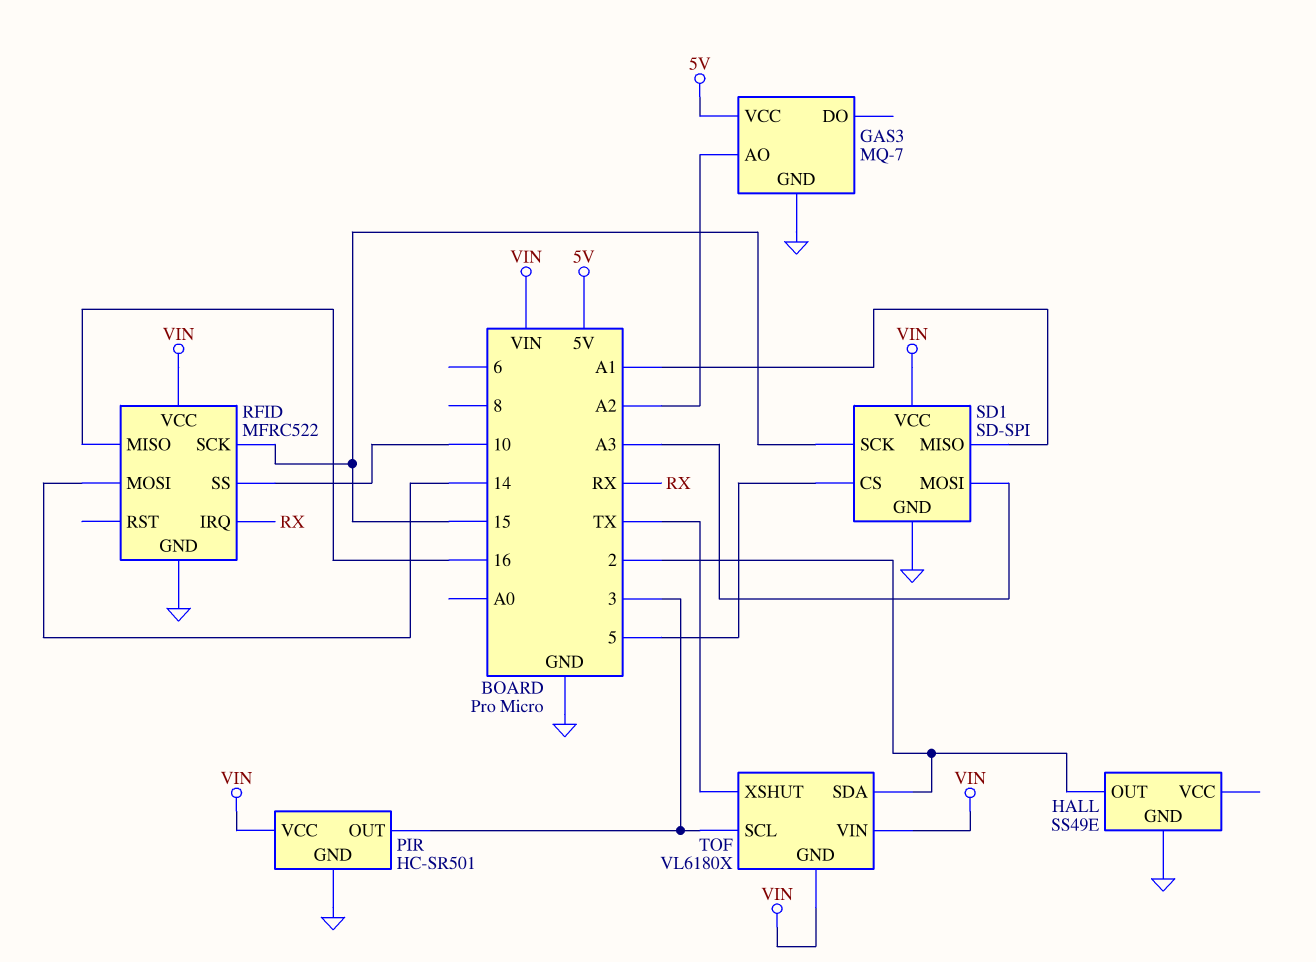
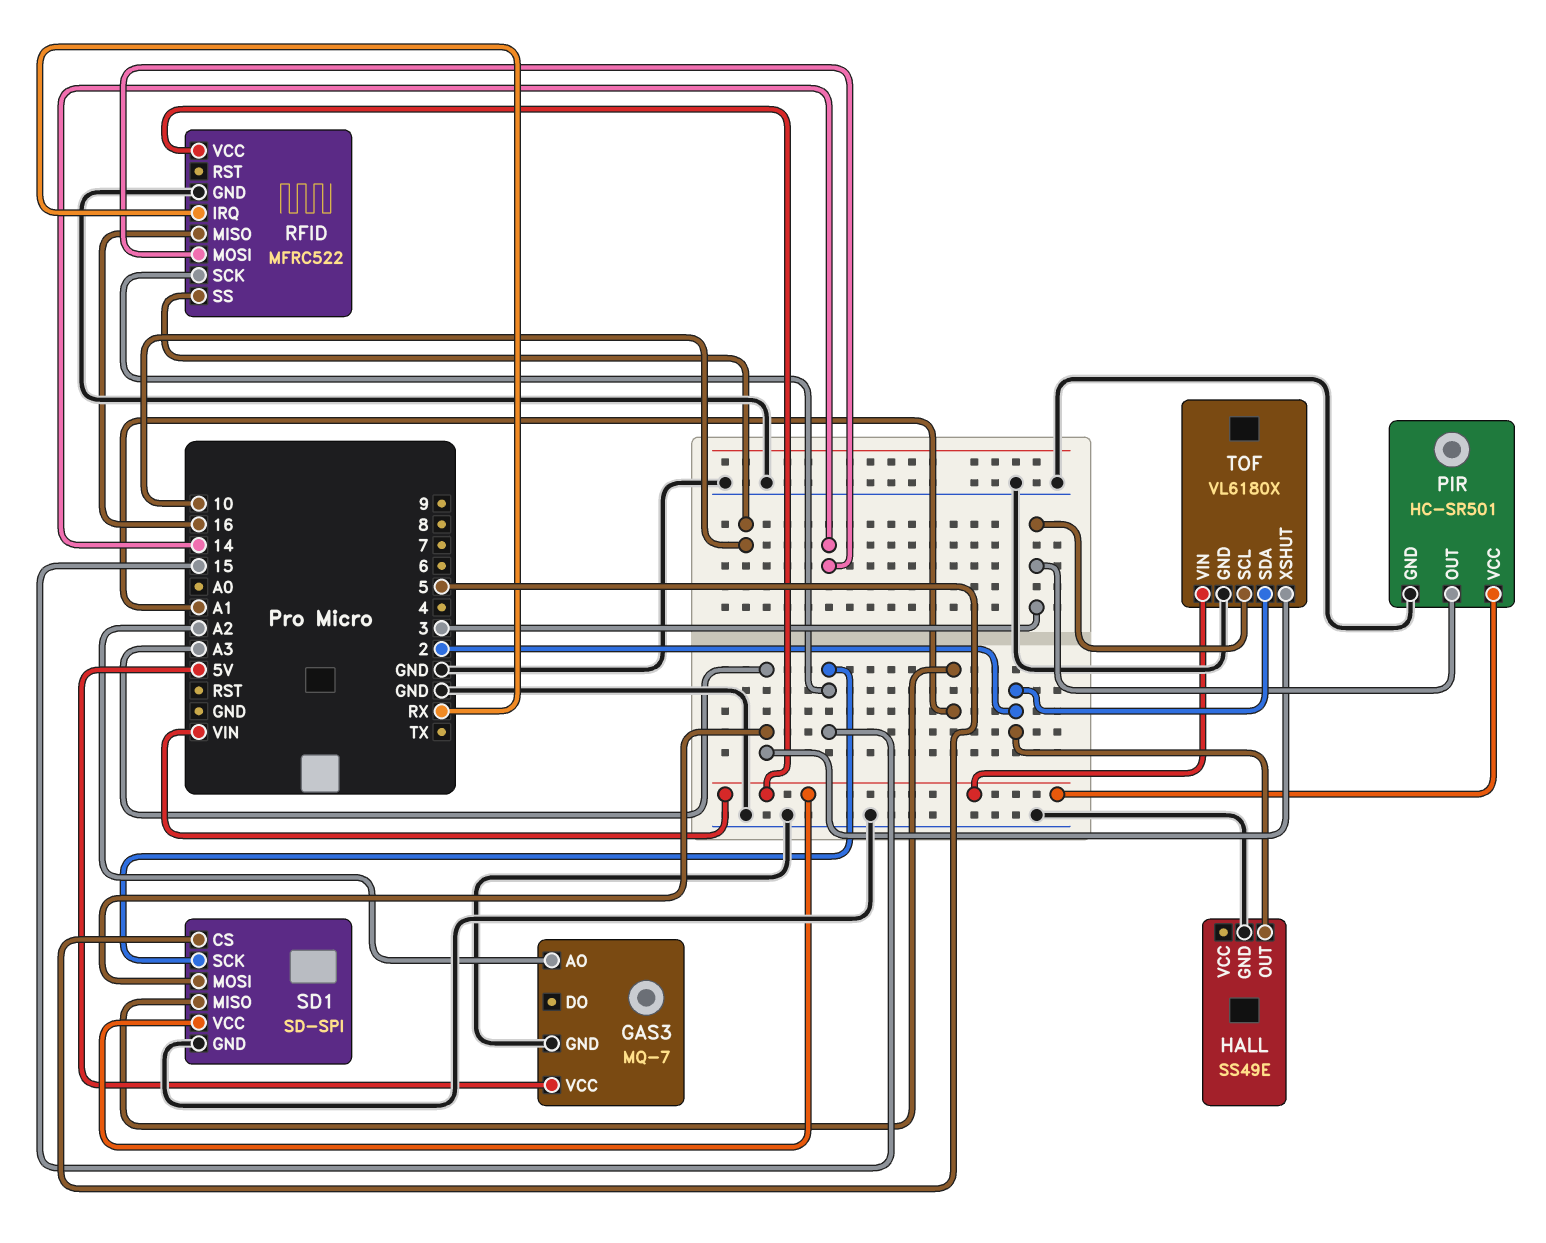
TOF pin GND: VIN -> GND
TOF pin XSHUT: TX -> A3

